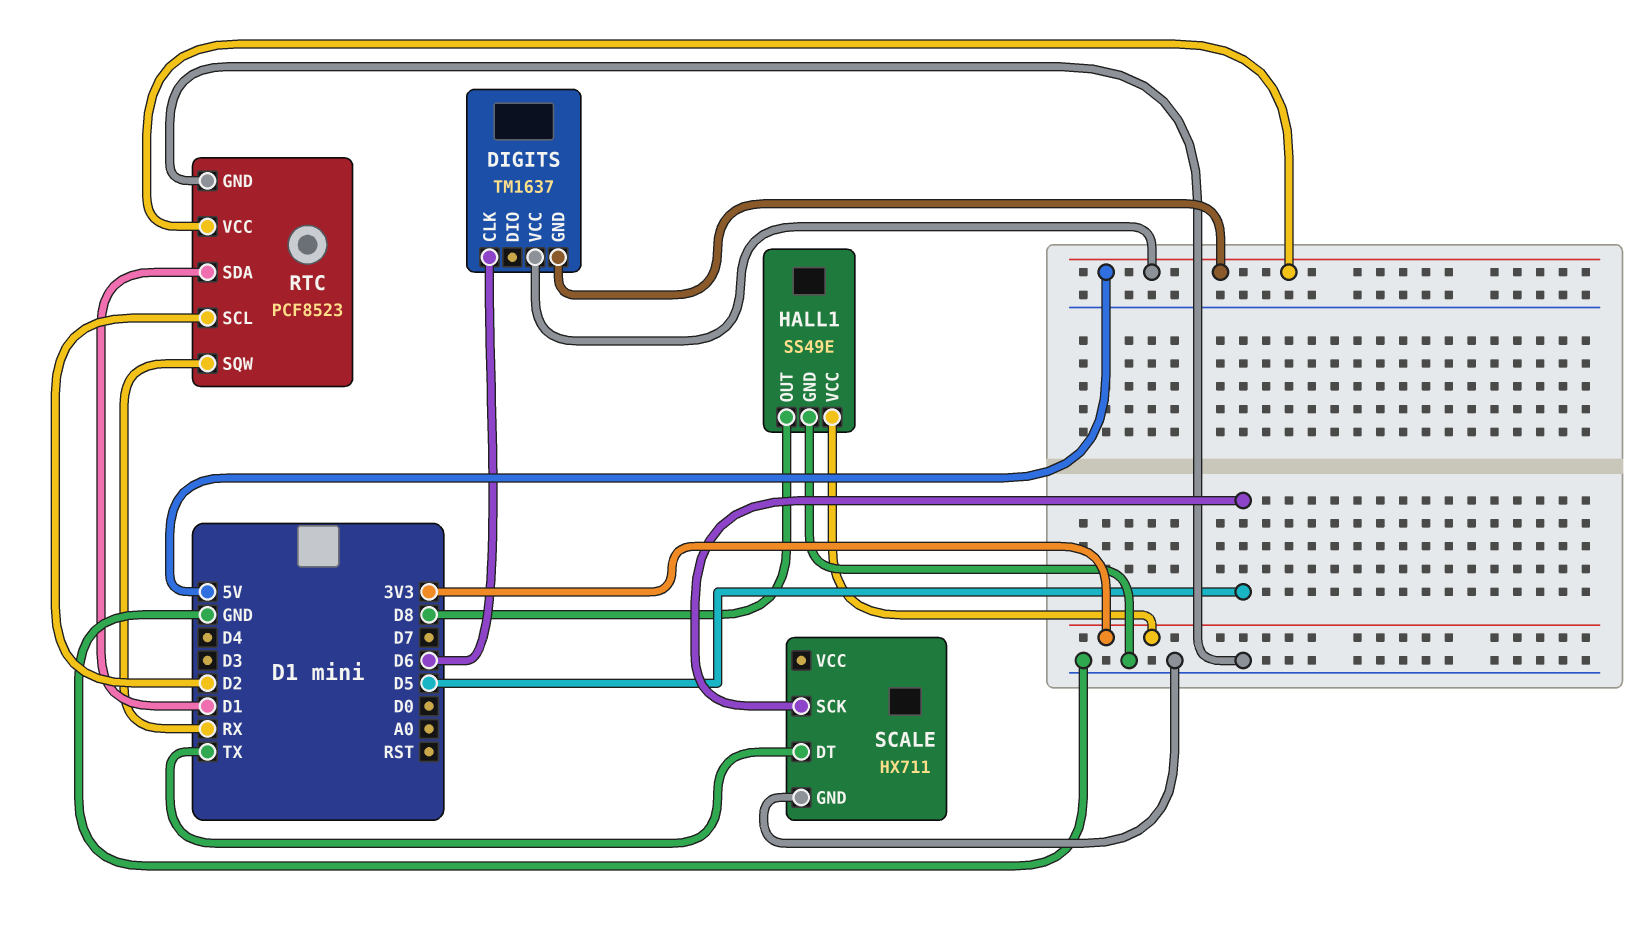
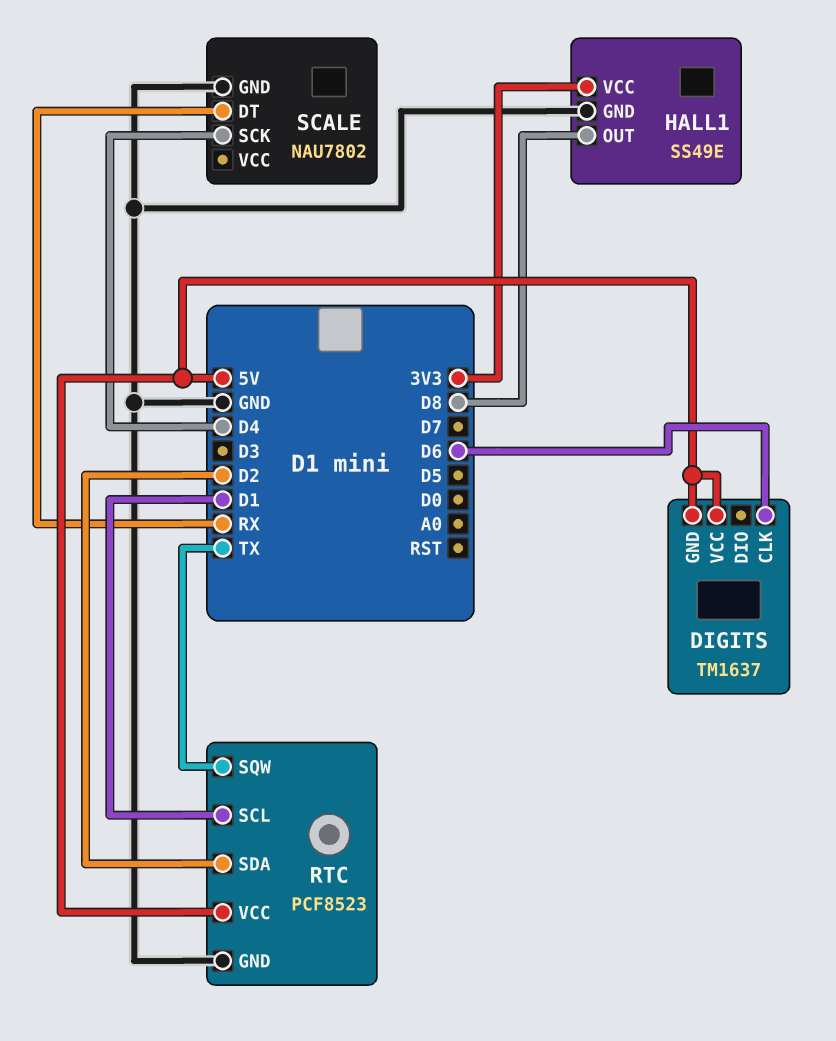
RTC pin SCL: D2 -> D1
RTC pin SDA: D1 -> D2
RTC pin SQW: RX -> TX
SCALE: HX711 -> NAU7802
SCALE pin DT: TX -> RX
SCALE pin SCK: D5 -> D4

